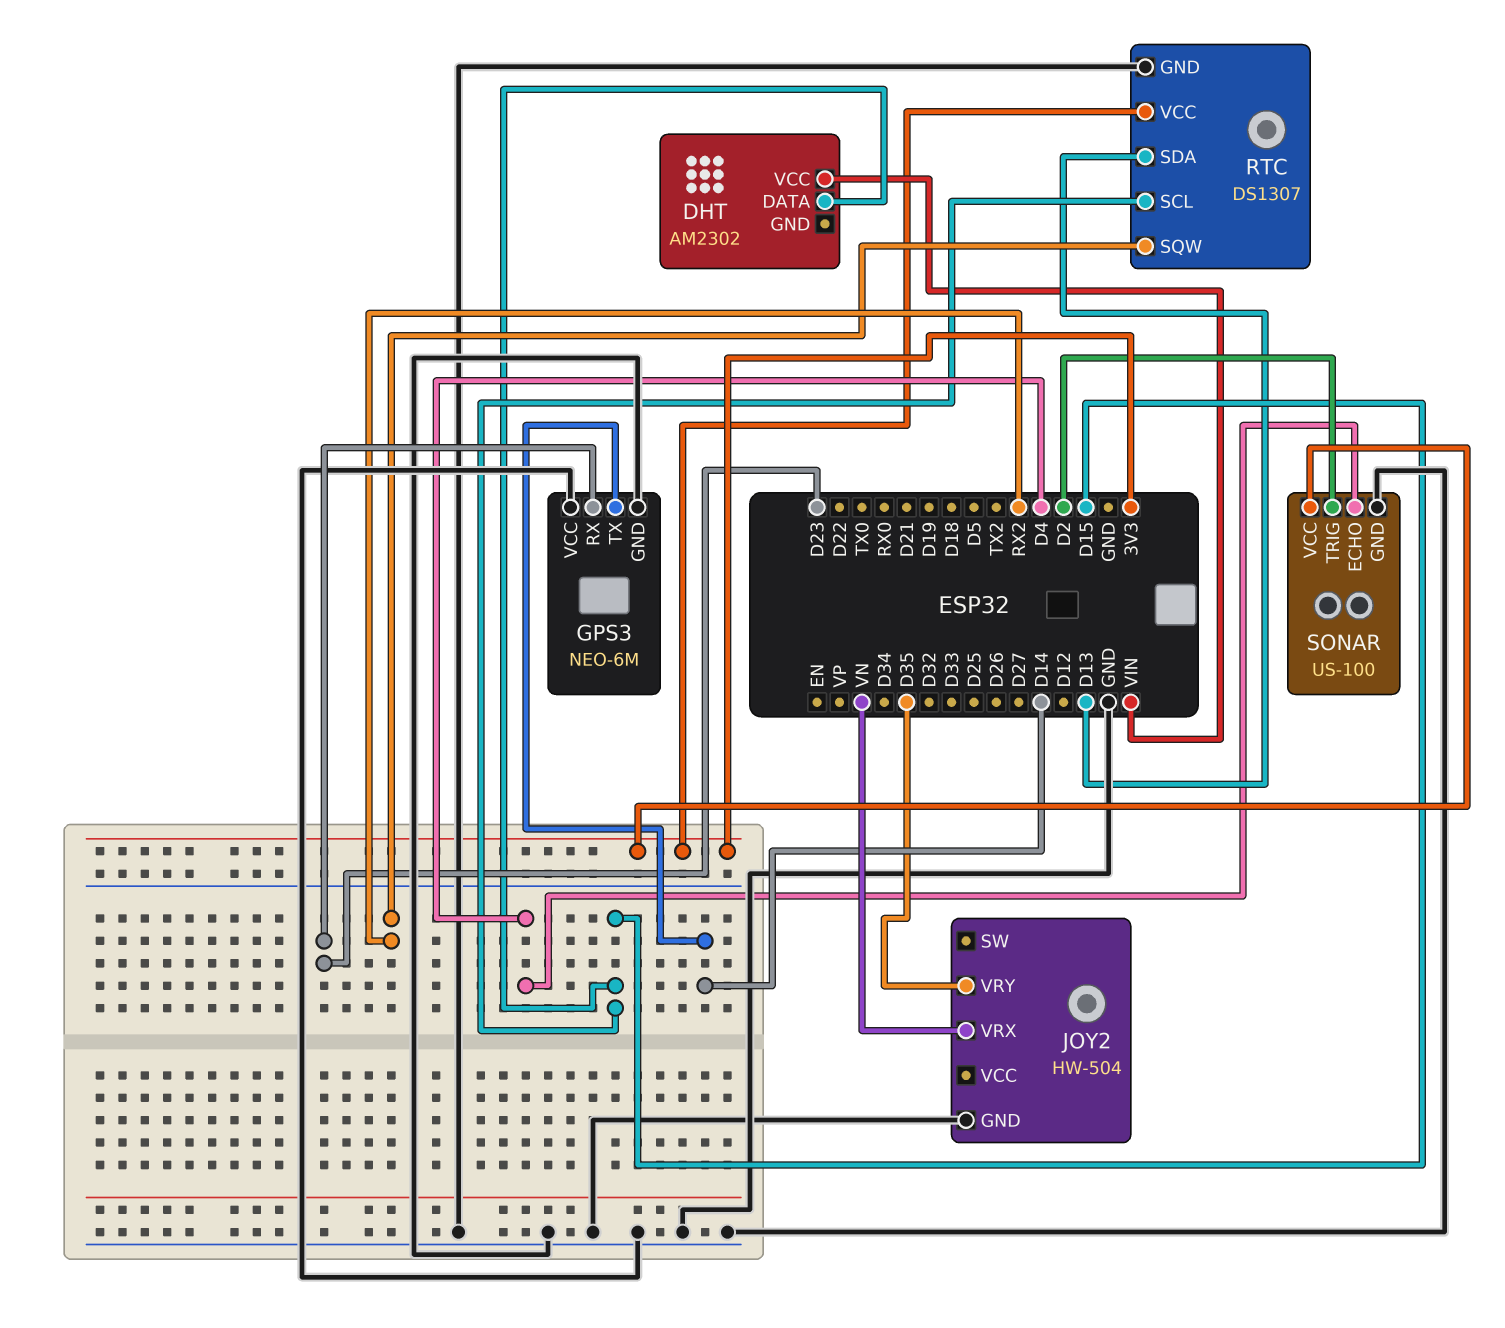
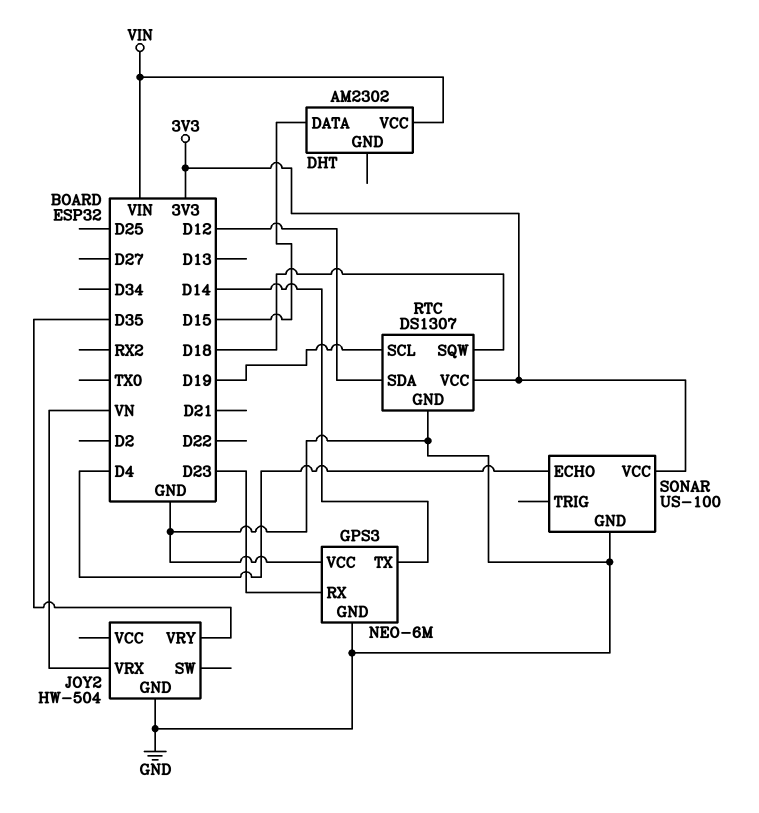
RTC pin SCL: D15 -> D19
RTC pin SDA: D13 -> D12
RTC pin SQW: RX2 -> D18
SONAR pin TRIG: D2 -> none

